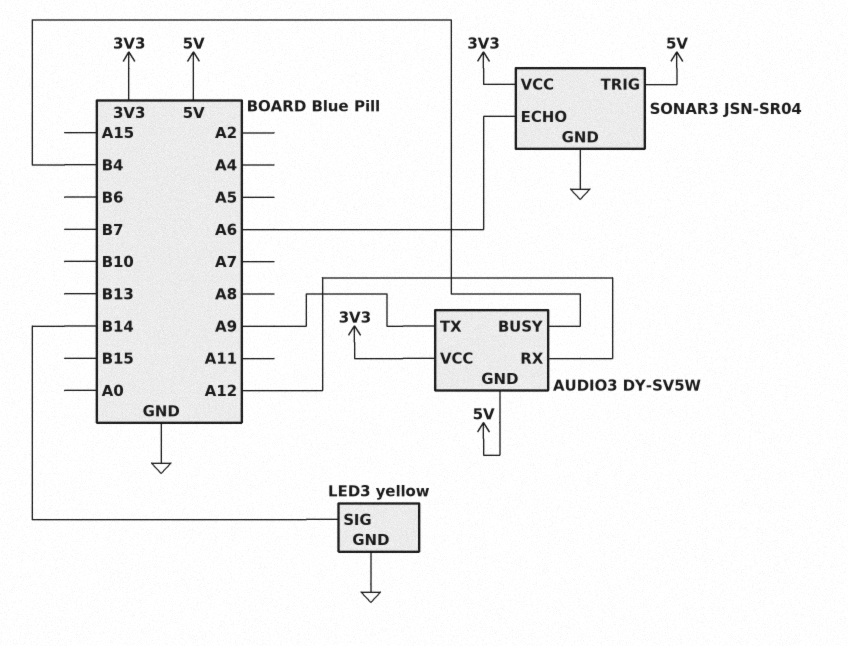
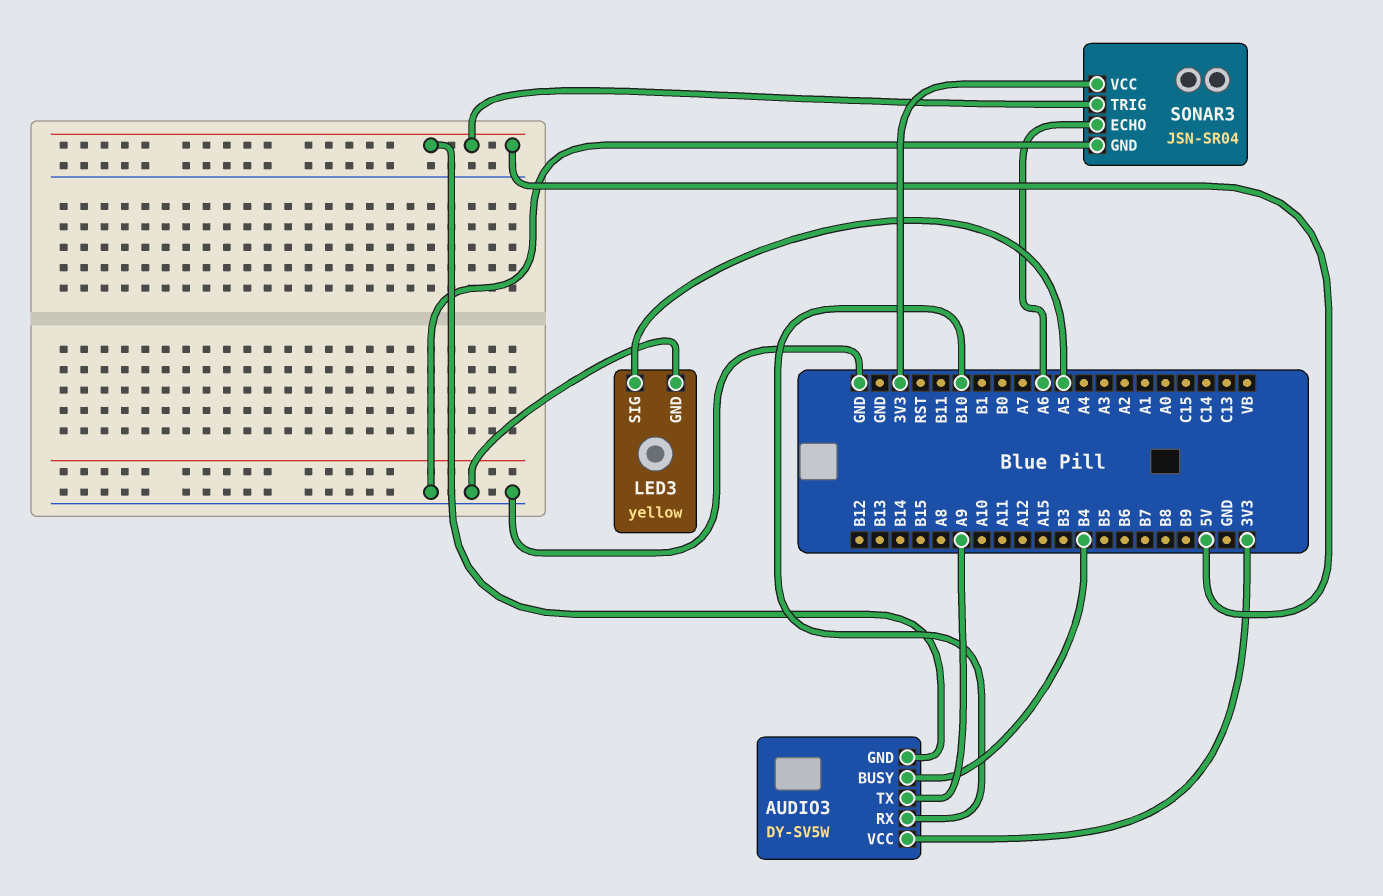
AUDIO3 pin RX: A12 -> B10
LED3 pin SIG: B14 -> A5

